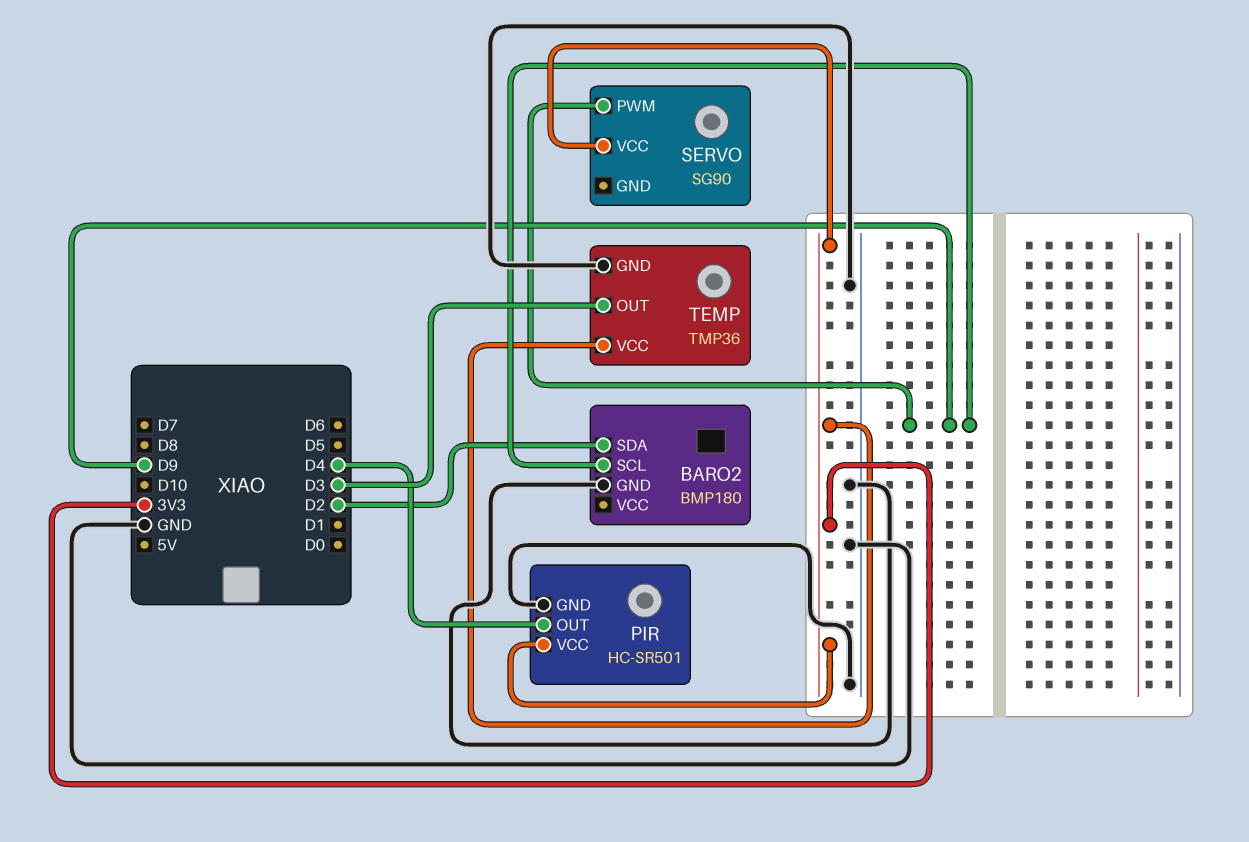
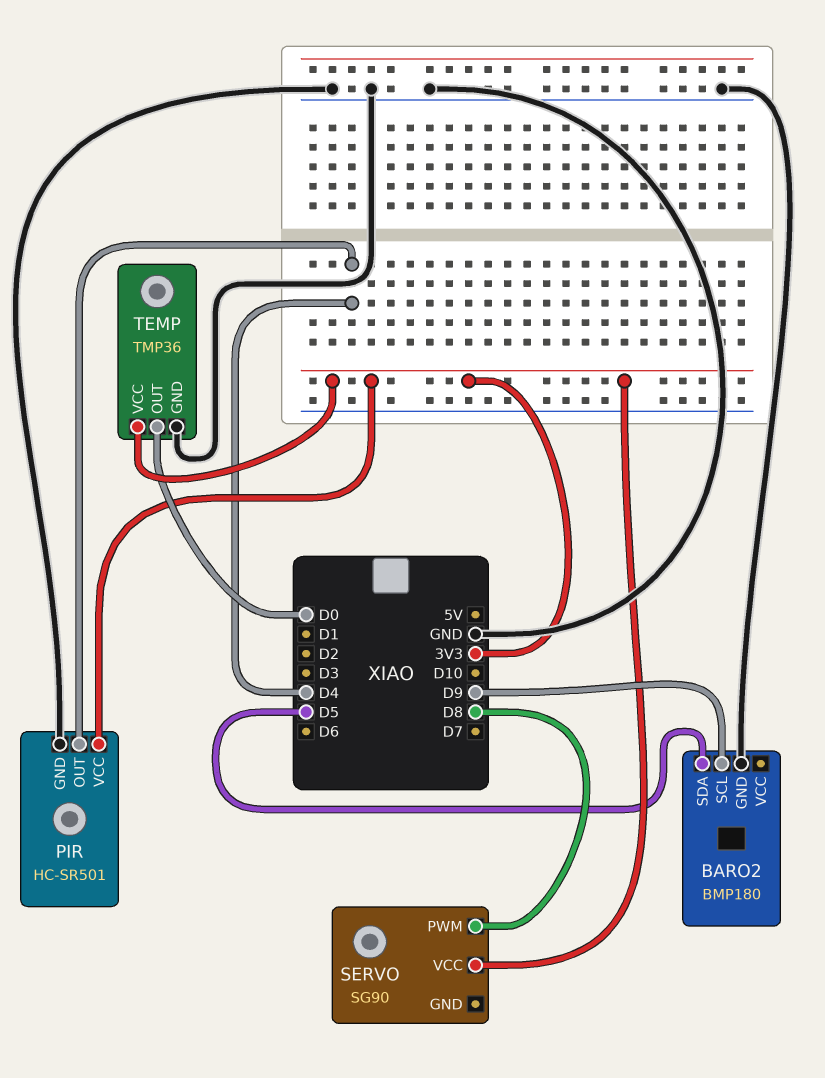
BARO2 pin SDA: D2 -> D5
SERVO pin PWM: D9 -> D8
TEMP pin OUT: D3 -> D0

